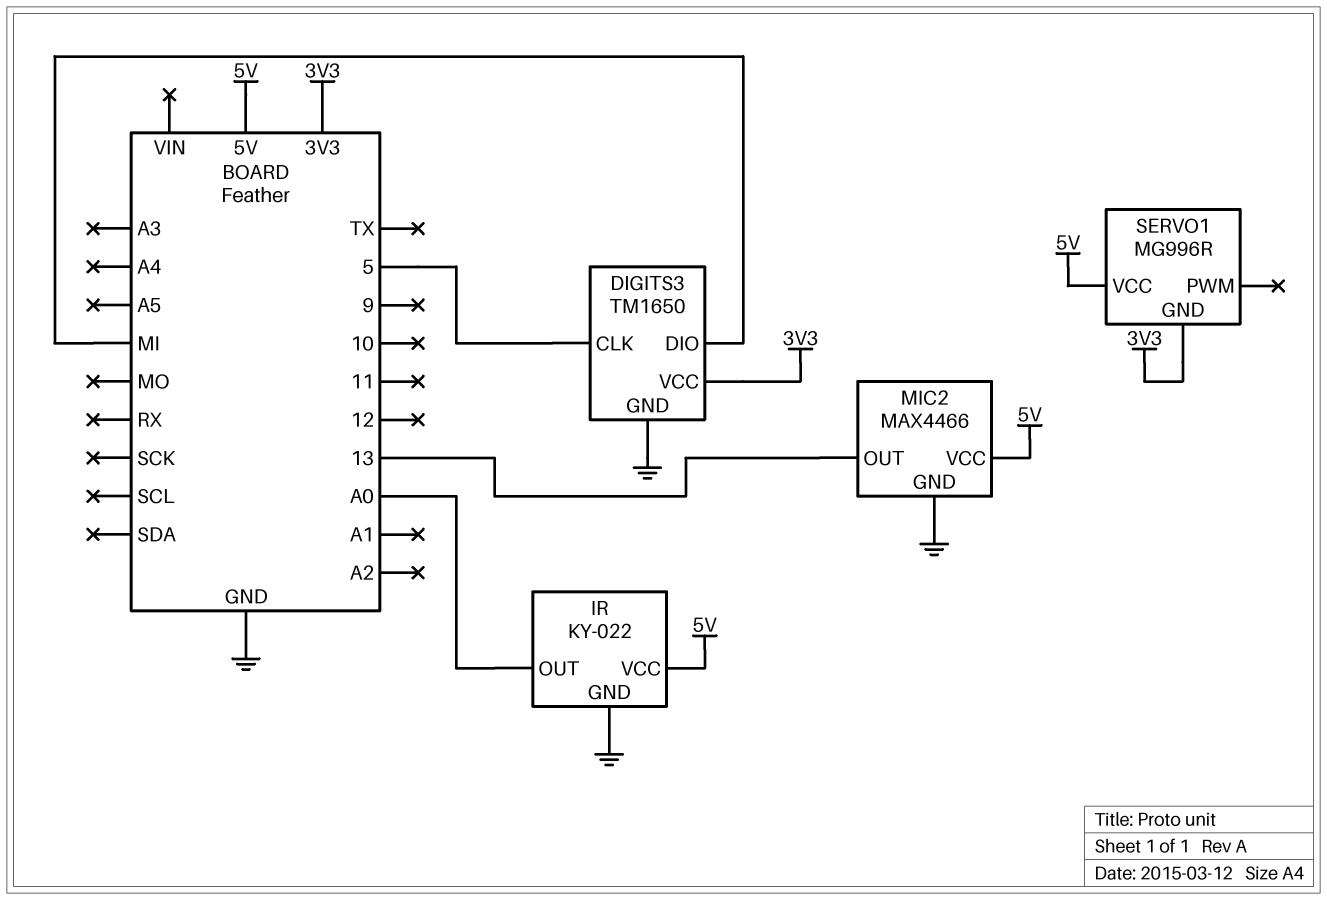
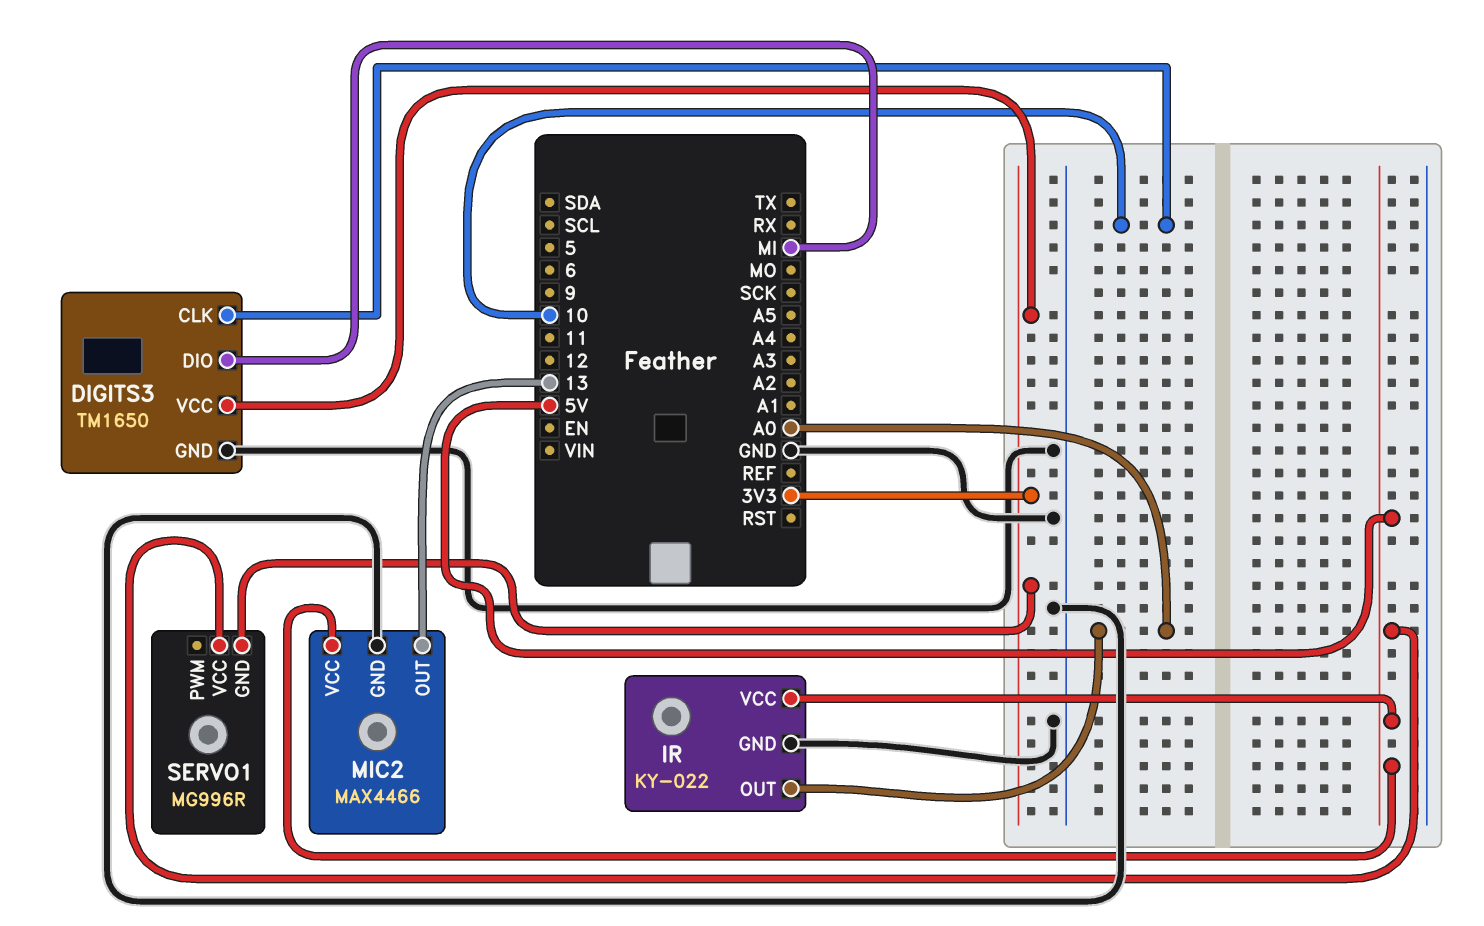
DIGITS3 pin CLK: 5 -> 10

